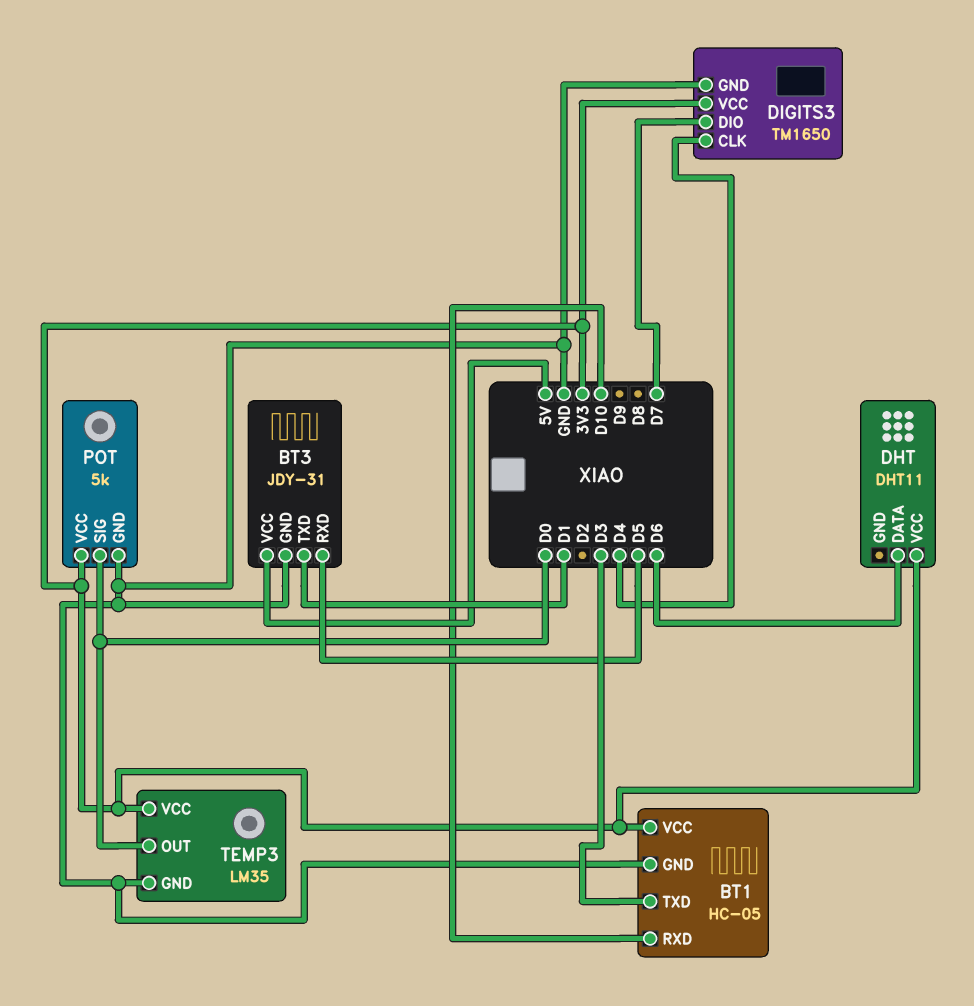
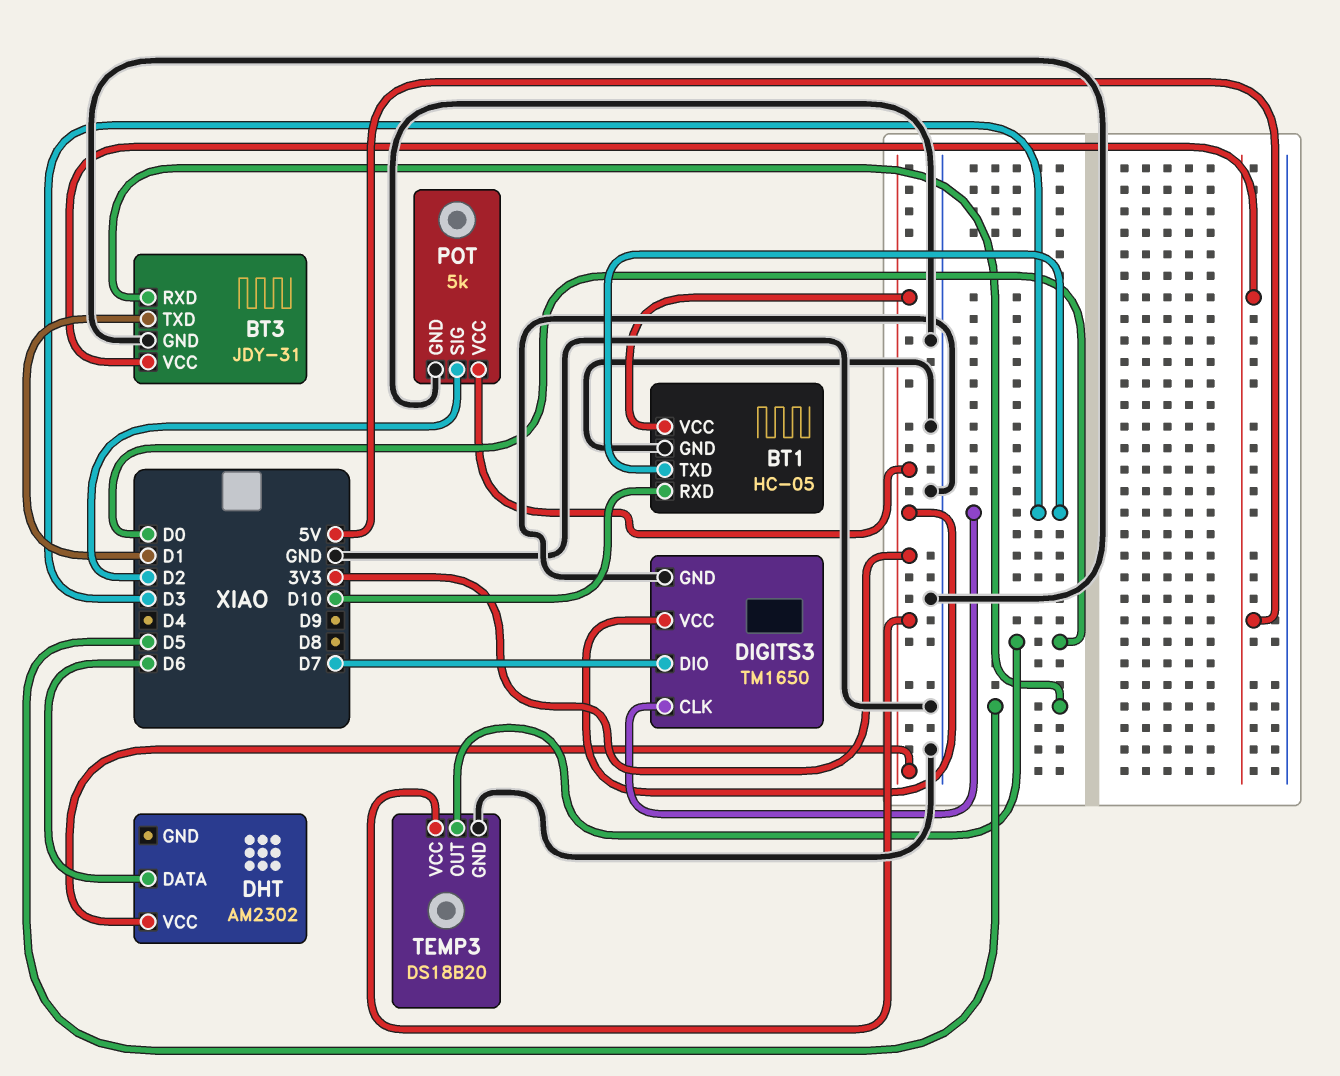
DHT: DHT11 -> AM2302
DIGITS3 pin CLK: D4 -> D3
POT pin SIG: D0 -> D2
TEMP3: LM35 -> DS18B20

